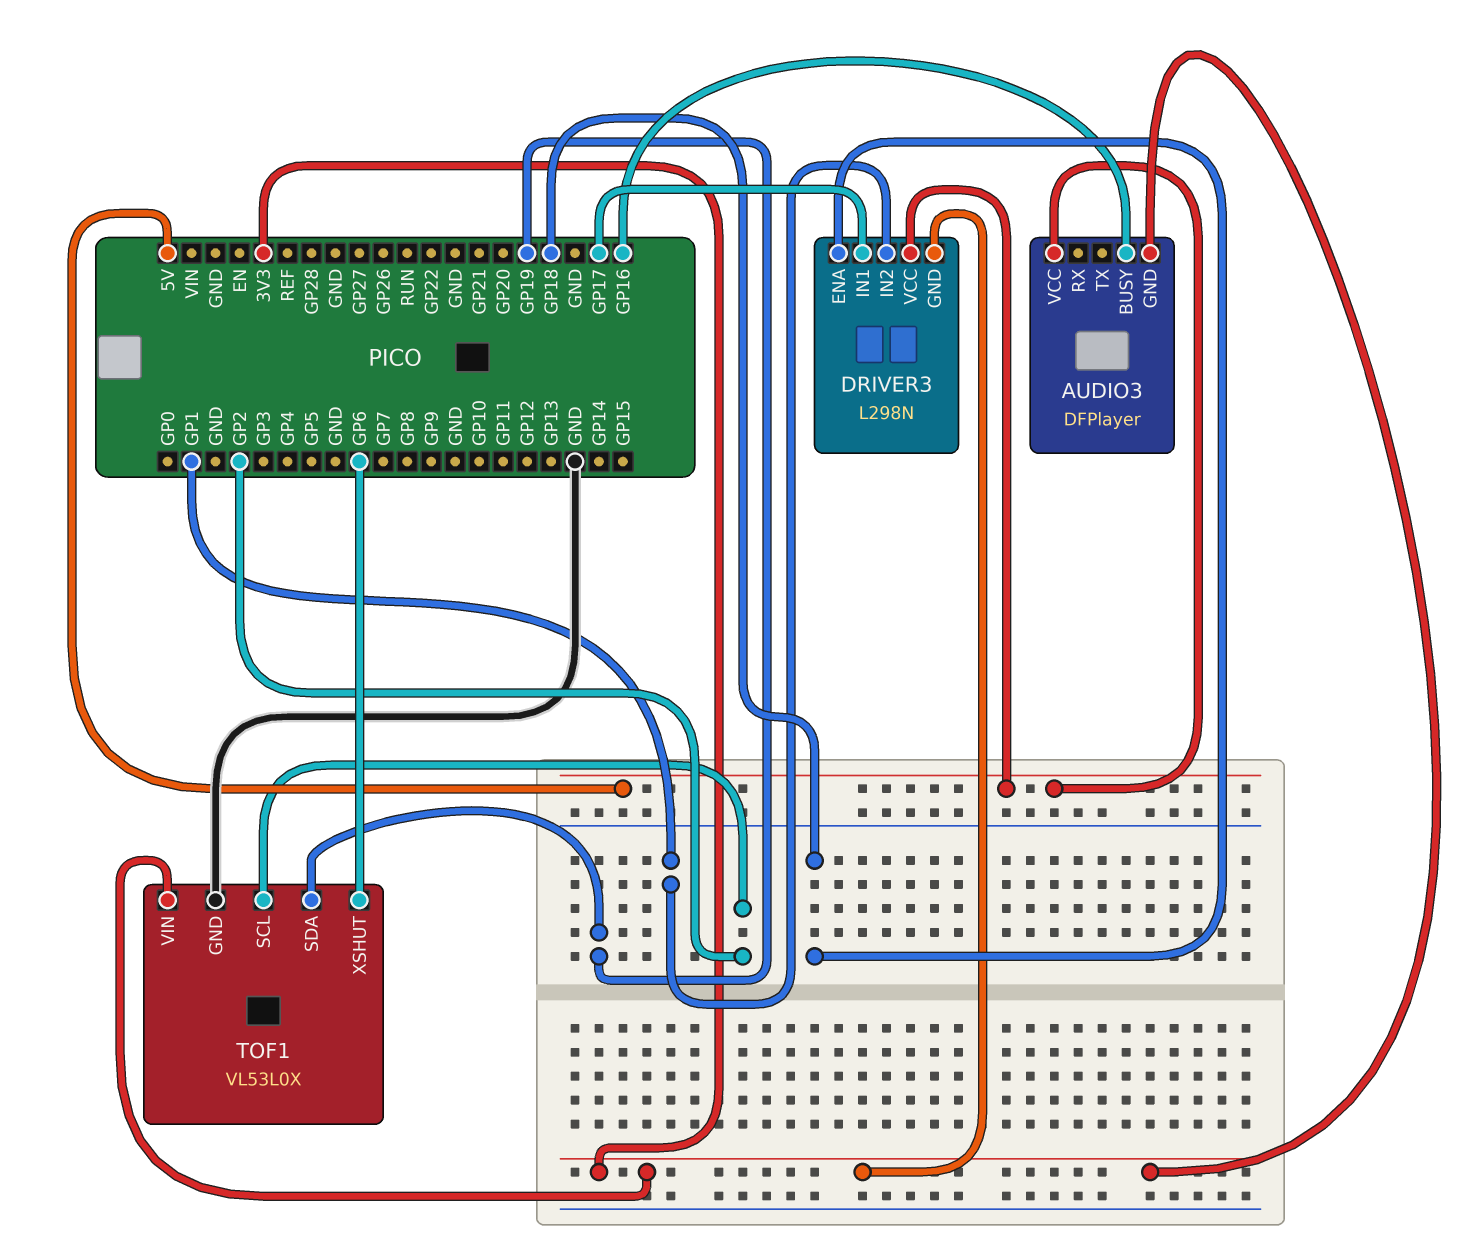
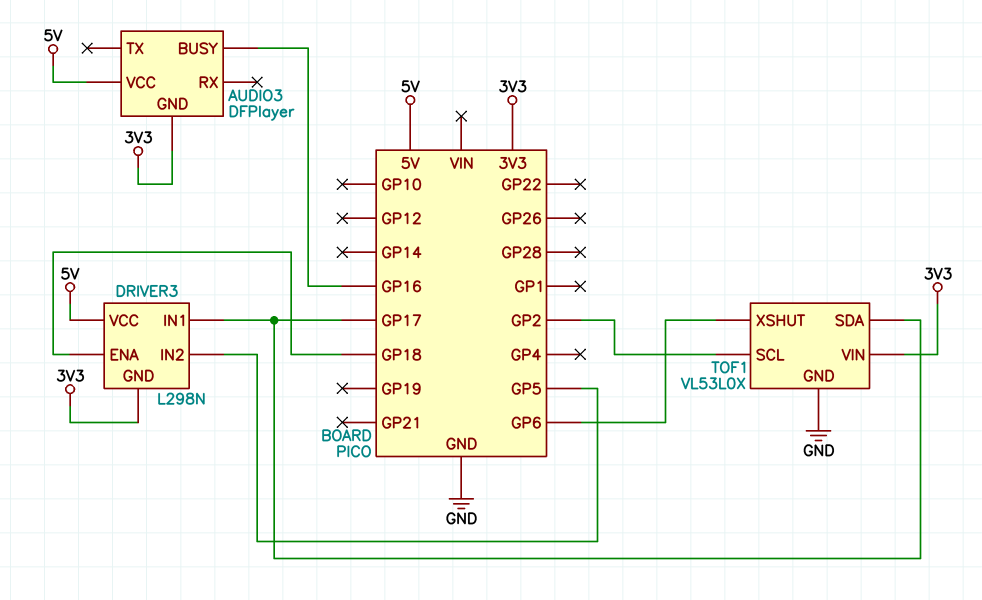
DRIVER3 pin IN2: GP1 -> GP5
TOF1 pin SDA: GP19 -> GP17

